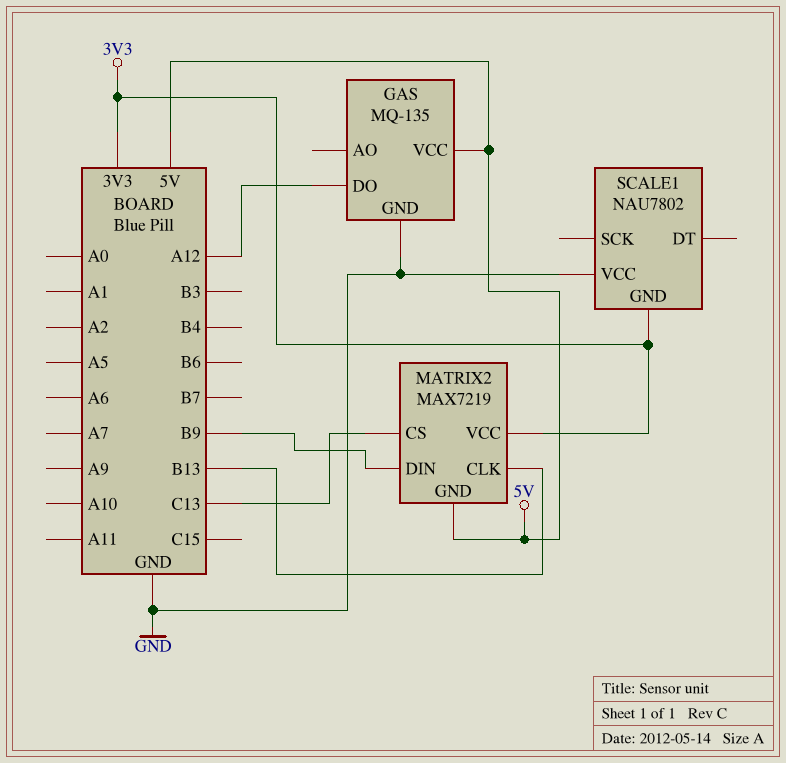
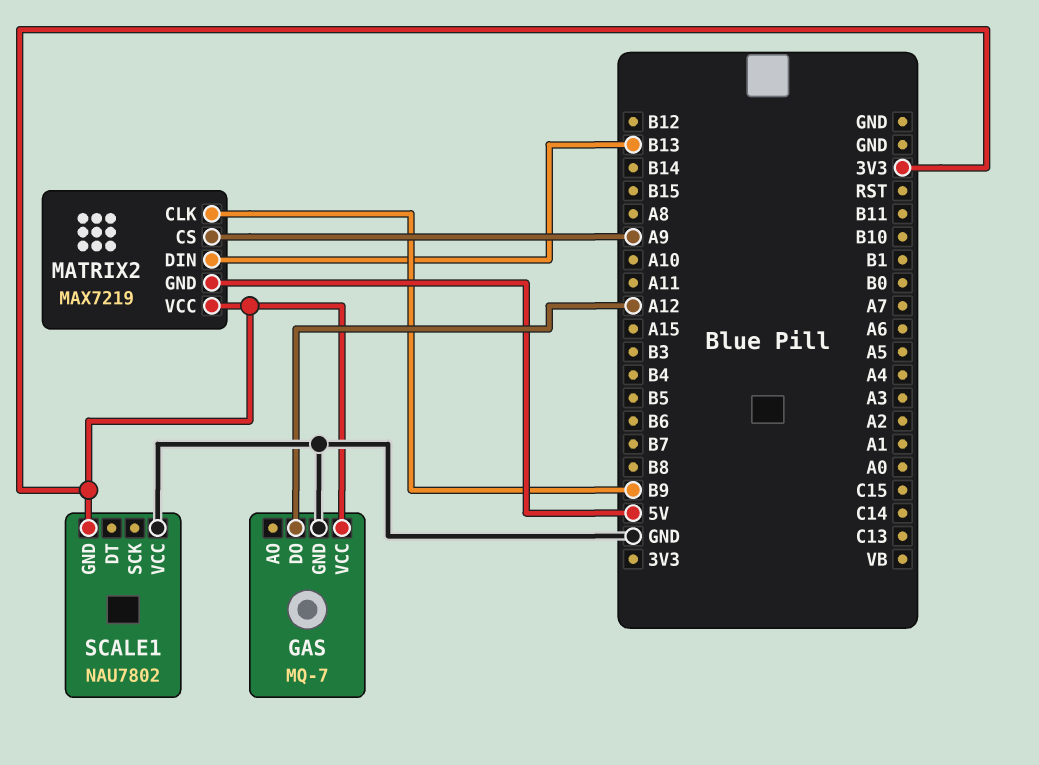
GAS: MQ-135 -> MQ-7
GAS pin VCC: 5V -> 3V3
MATRIX2 pin CLK: B13 -> B9
MATRIX2 pin CS: C13 -> A9
MATRIX2 pin DIN: B9 -> B13

